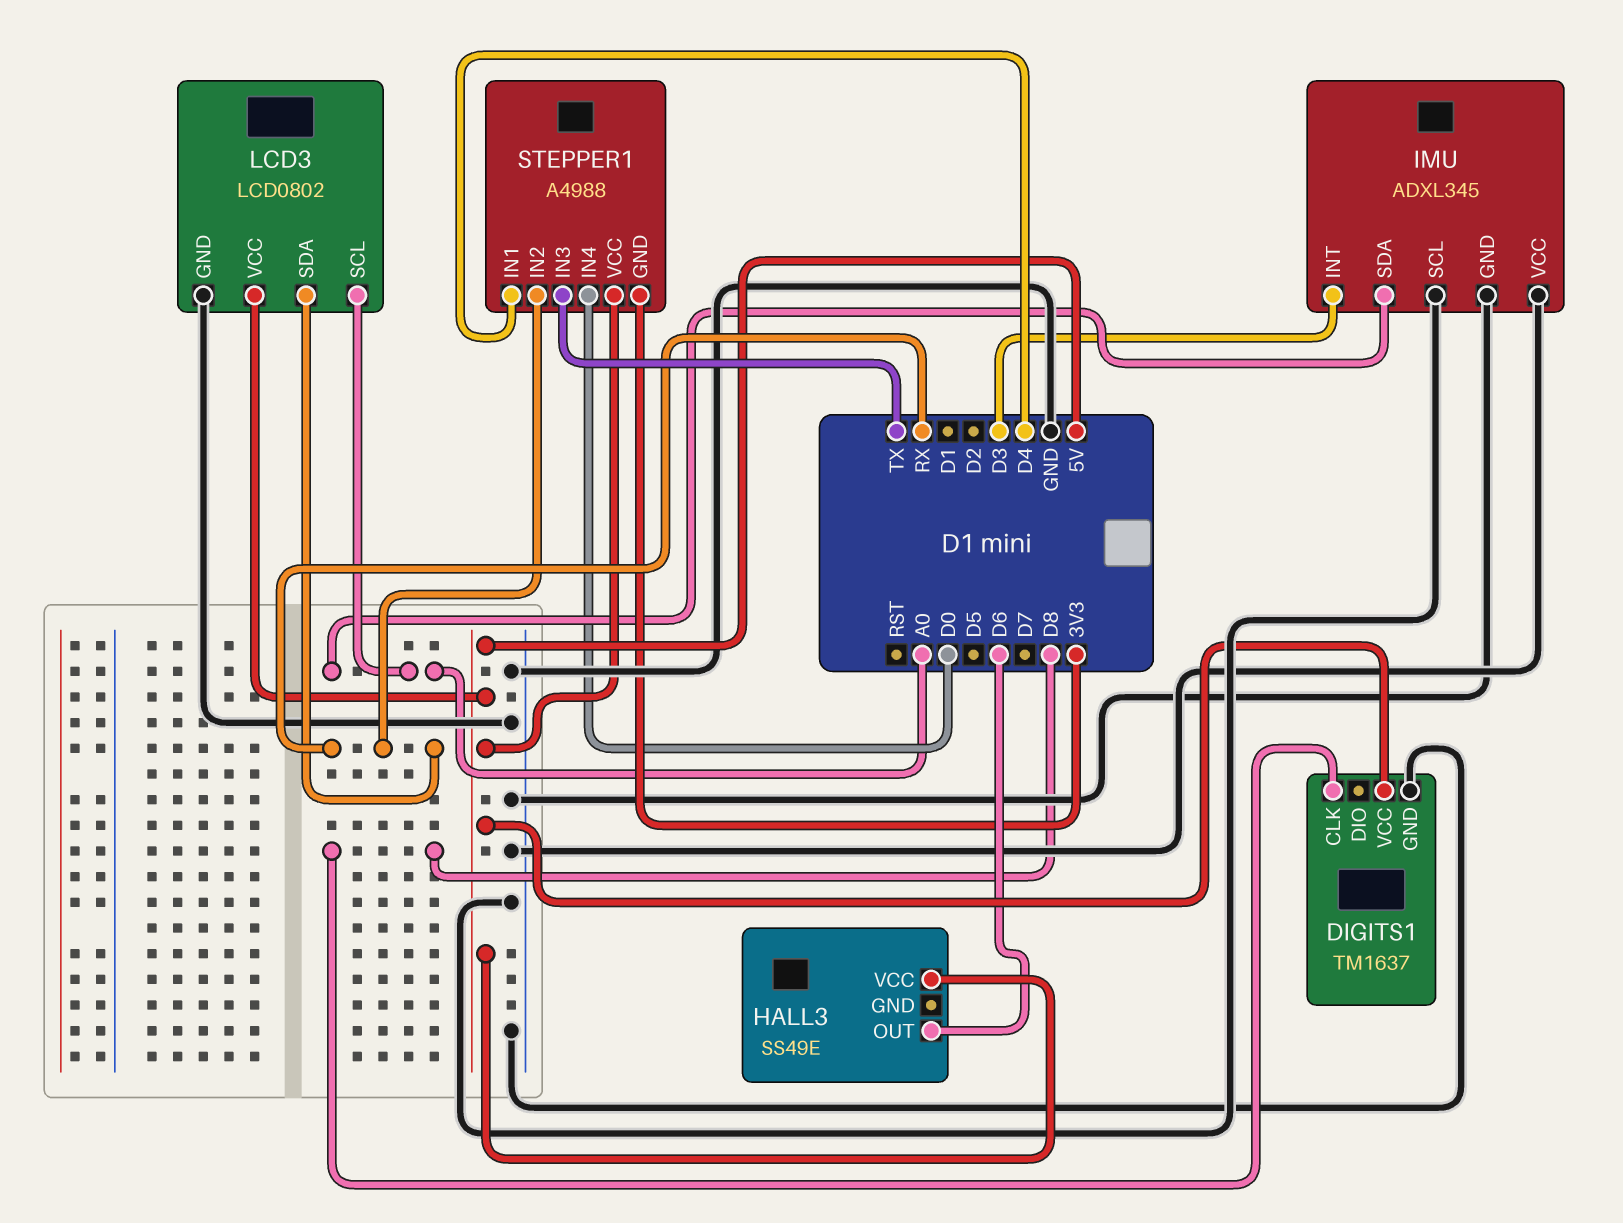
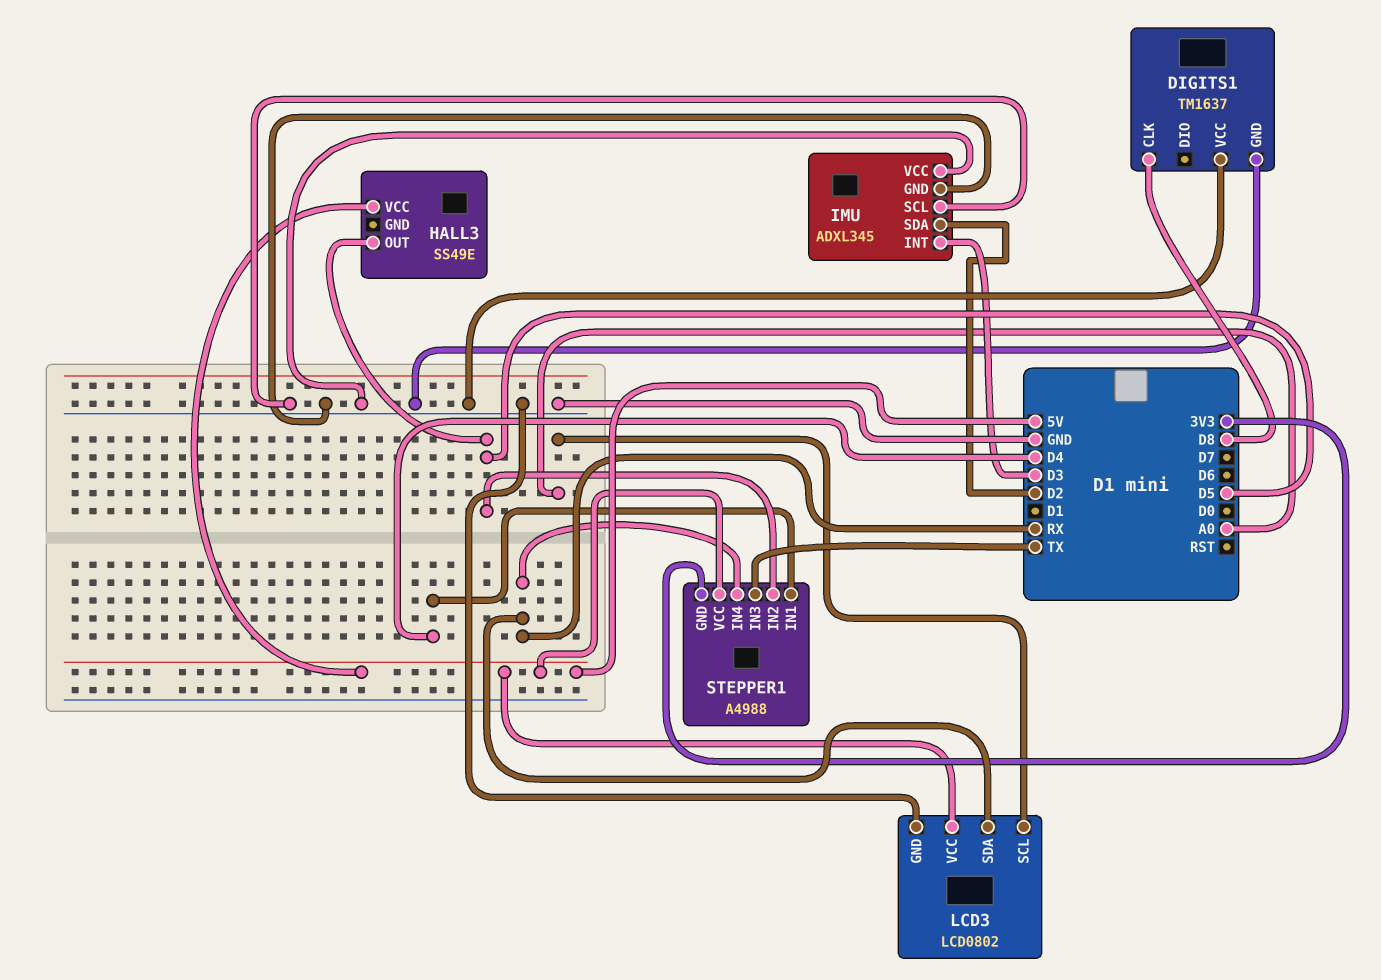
DIGITS1 pin VCC: 5V -> GND
HALL3 pin OUT: D6 -> D5
IMU pin SDA: A0 -> D2
STEPPER1 pin IN2: RX -> D5
STEPPER1 pin IN4: D0 -> RX

